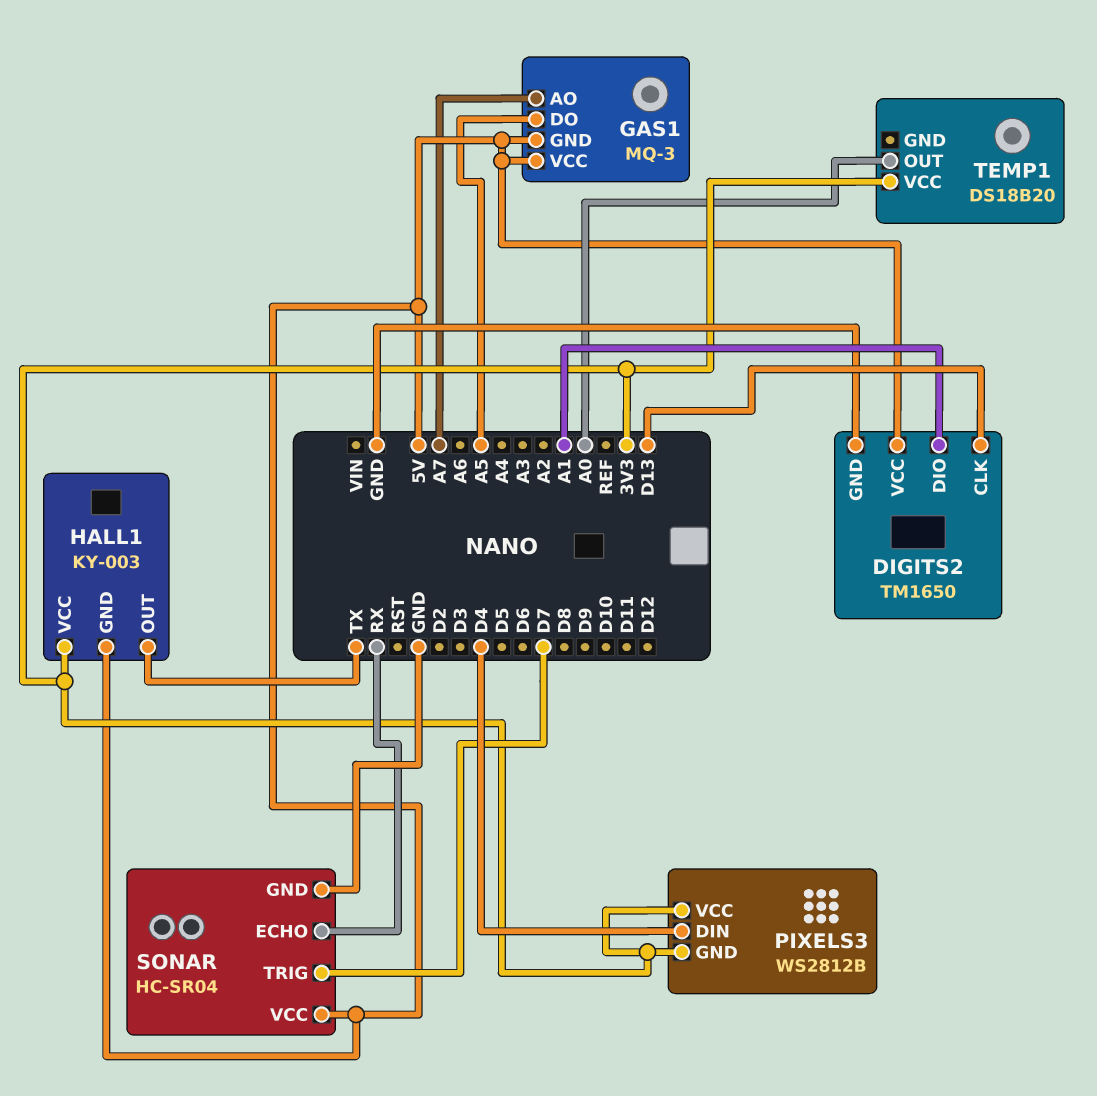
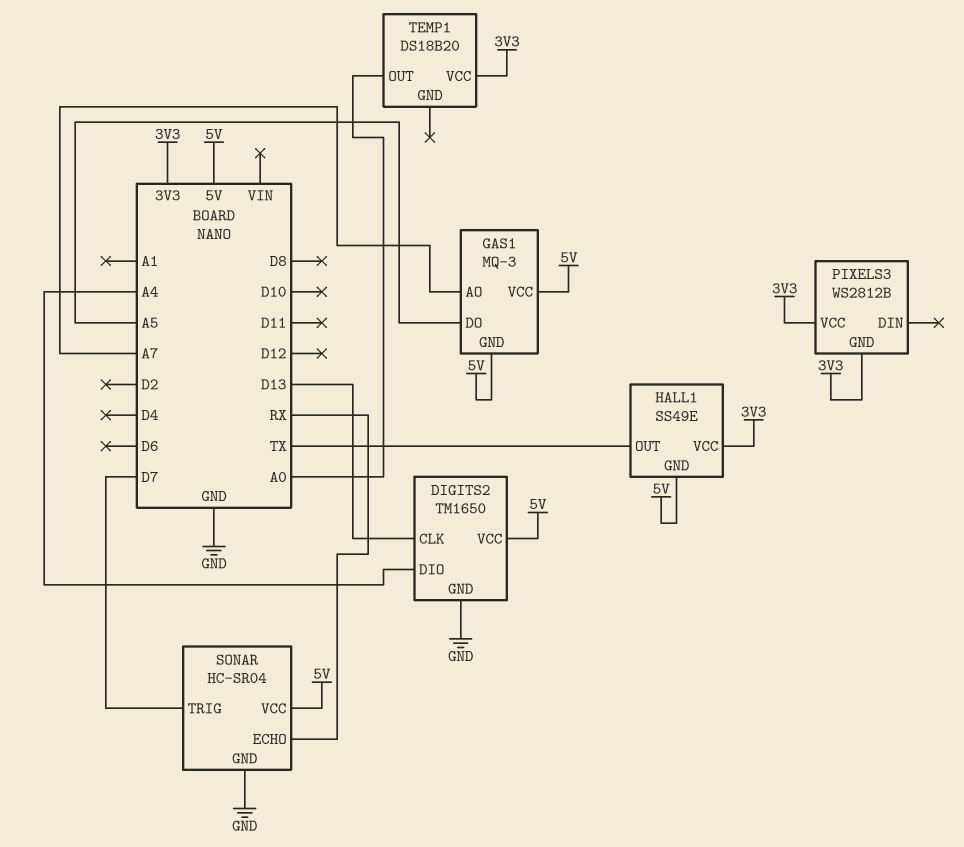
DIGITS2 pin DIO: A1 -> A4
HALL1: KY-003 -> SS49E
PIXELS3 pin DIN: D4 -> none

